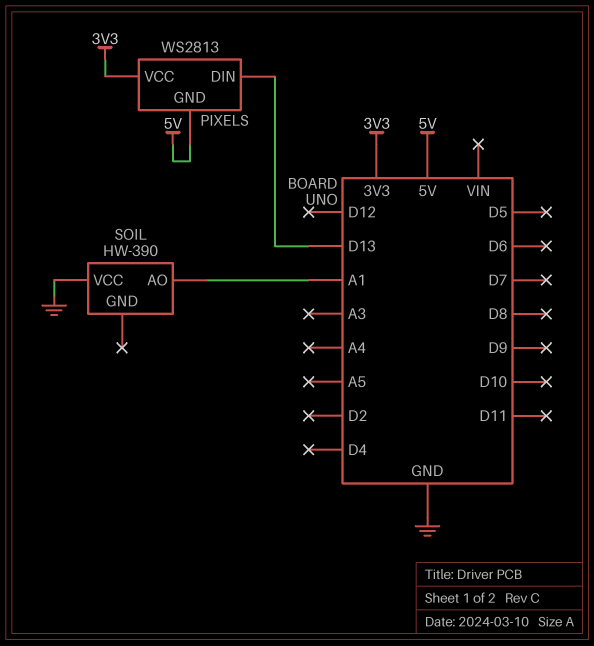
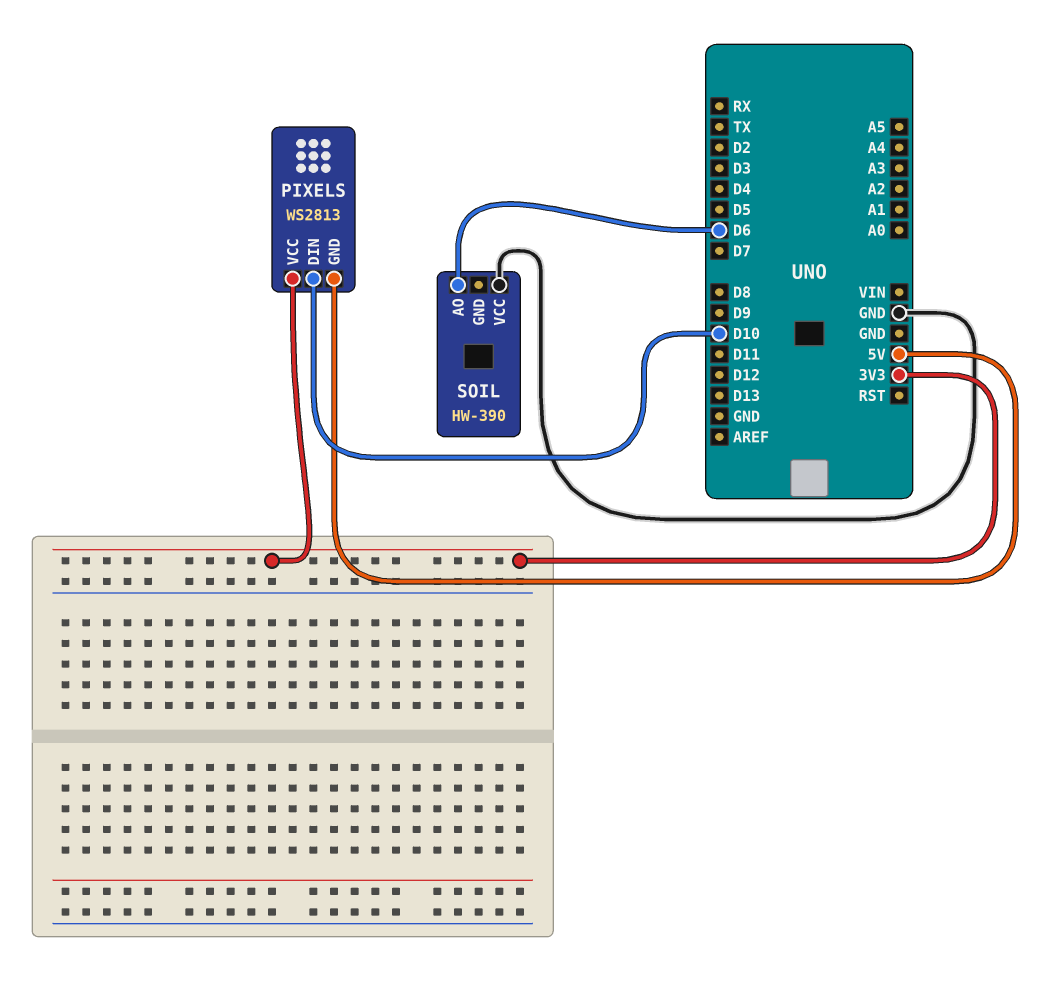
PIXELS pin DIN: D13 -> D10
SOIL pin AO: A1 -> D6

